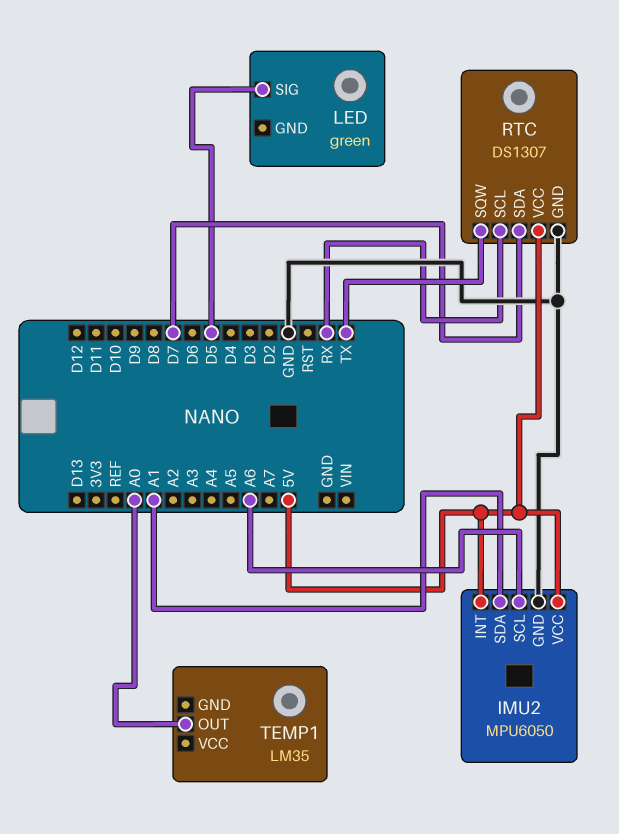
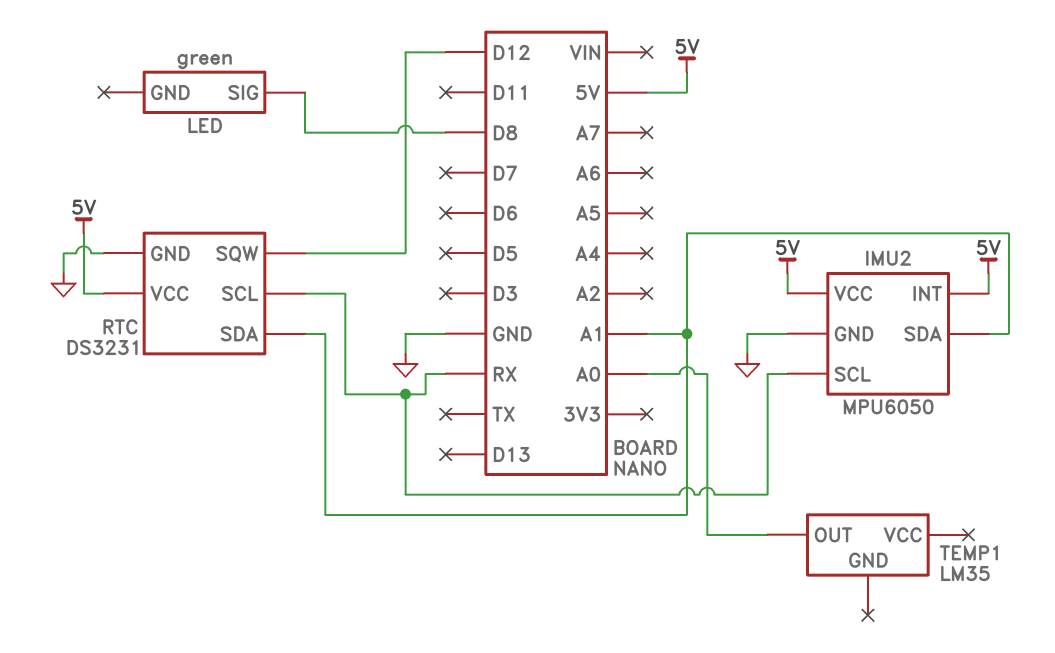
IMU2 pin SCL: A6 -> RX
LED pin SIG: D5 -> D8
RTC: DS1307 -> DS3231
RTC pin SDA: D7 -> A1
RTC pin SQW: TX -> D12

